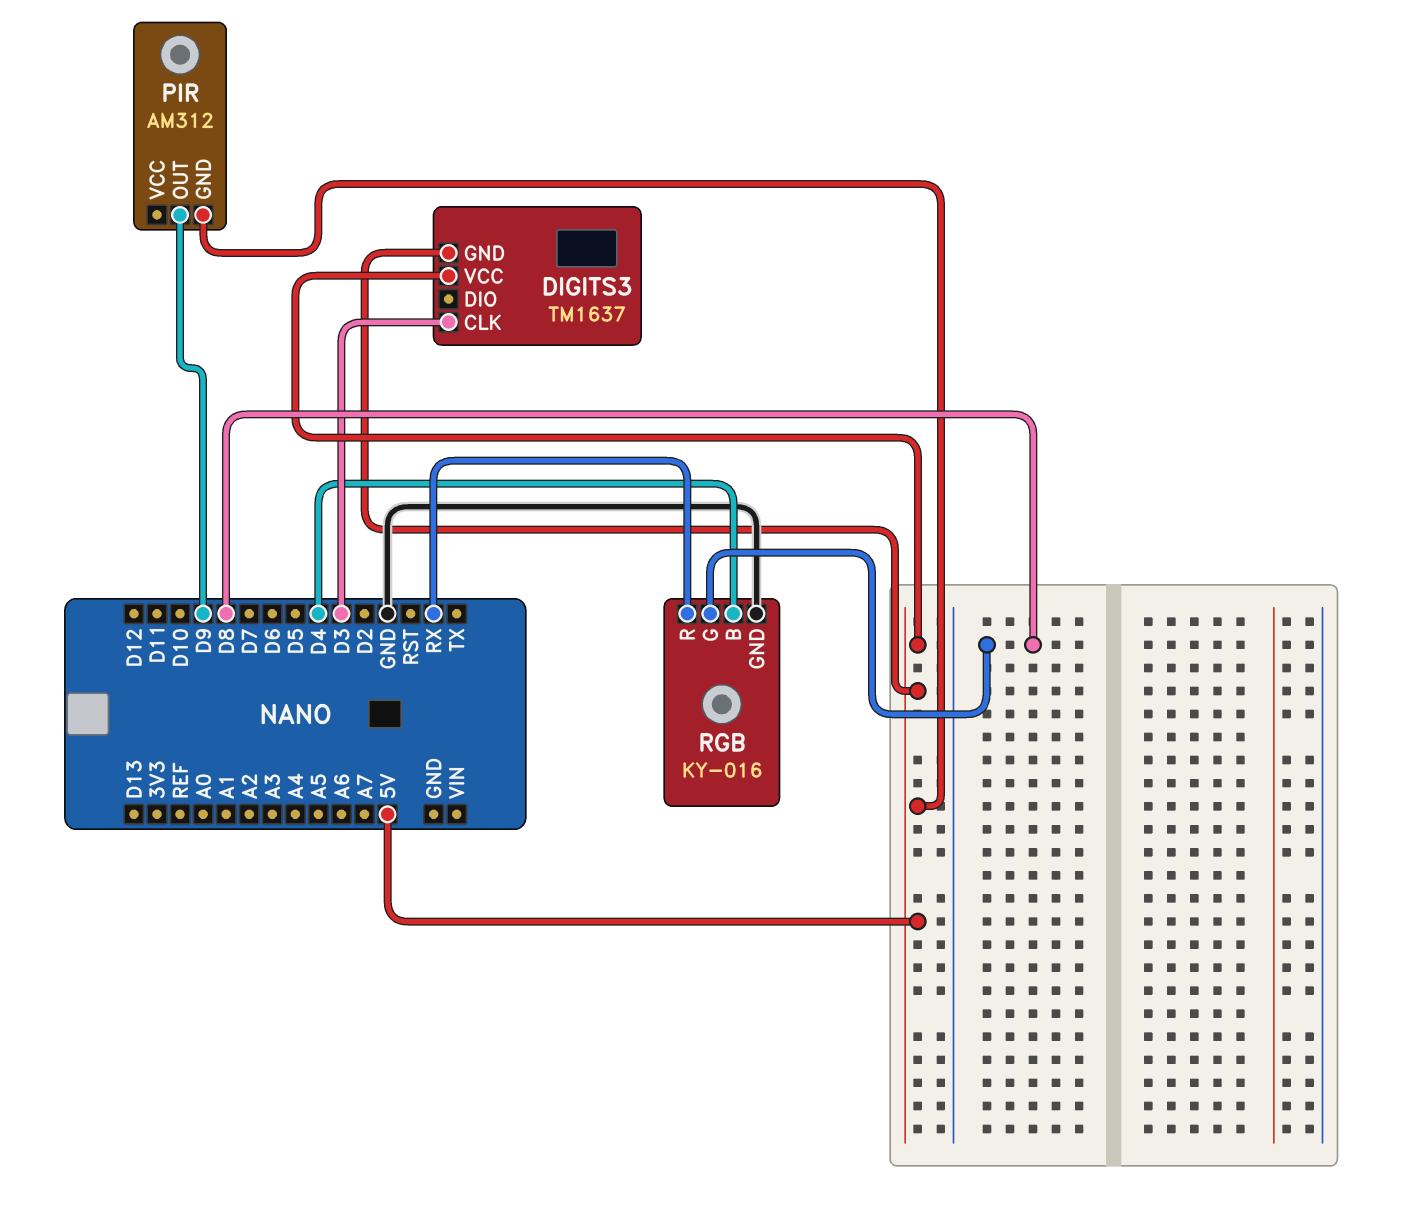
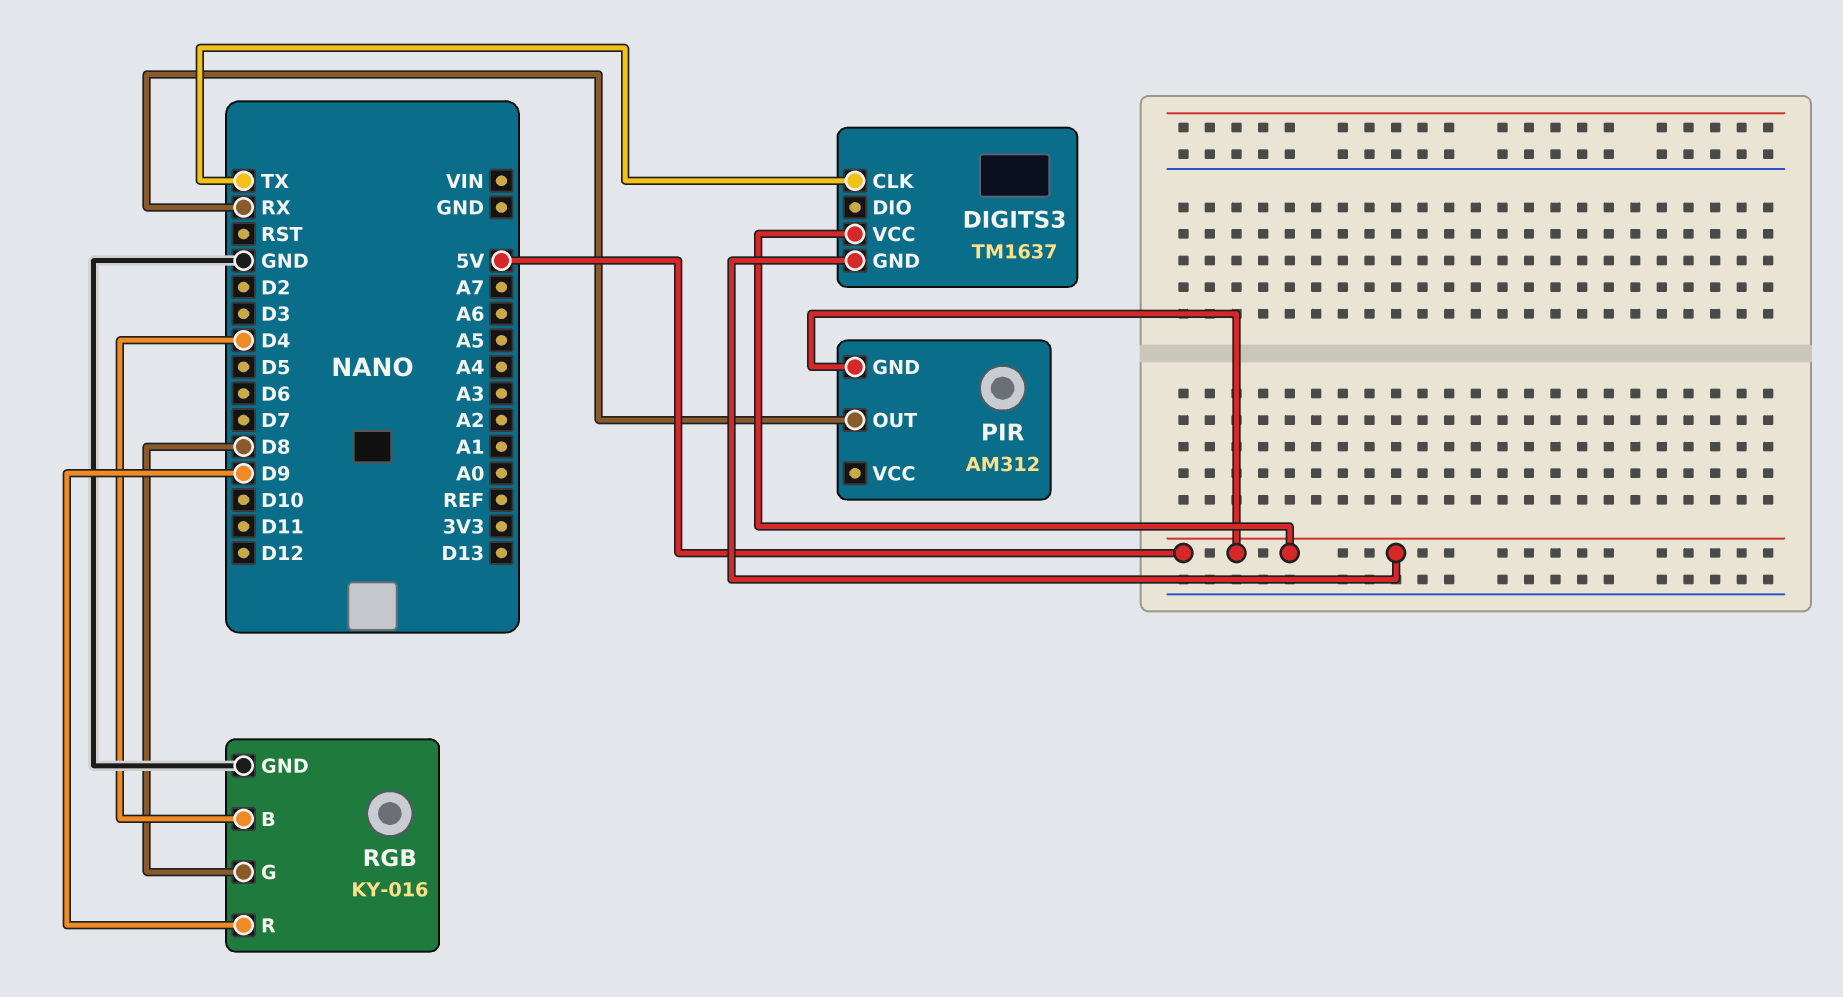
DIGITS3 pin CLK: D3 -> TX
PIR pin OUT: D9 -> RX
RGB pin R: RX -> D9

